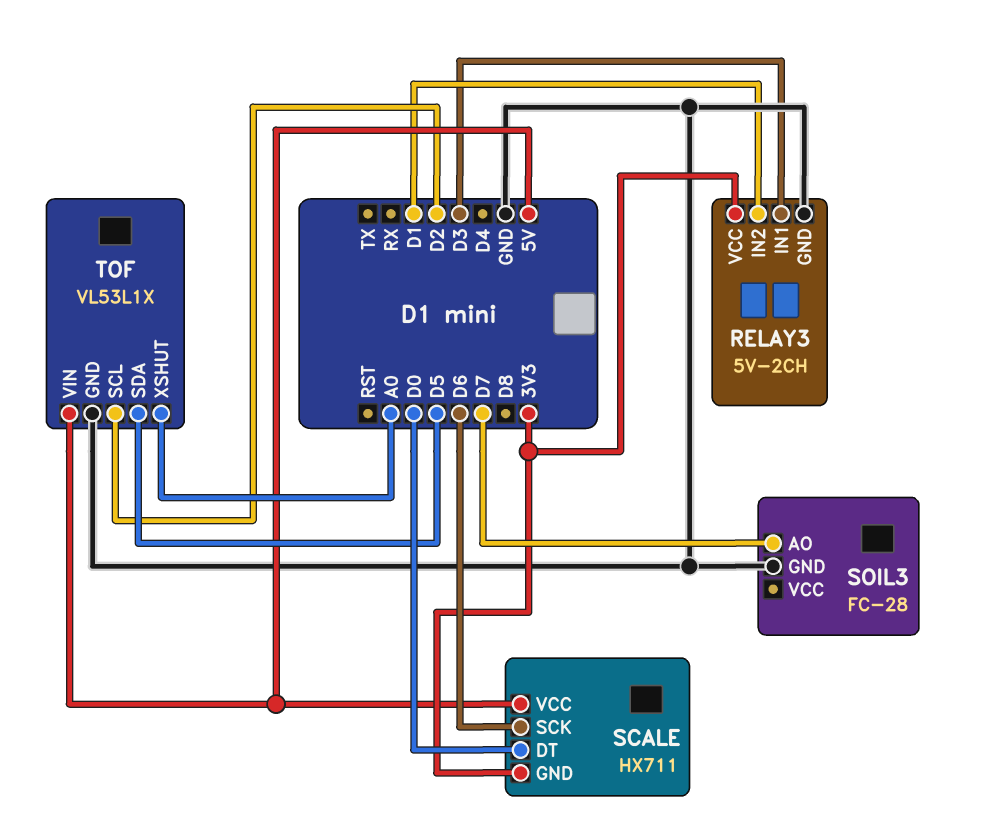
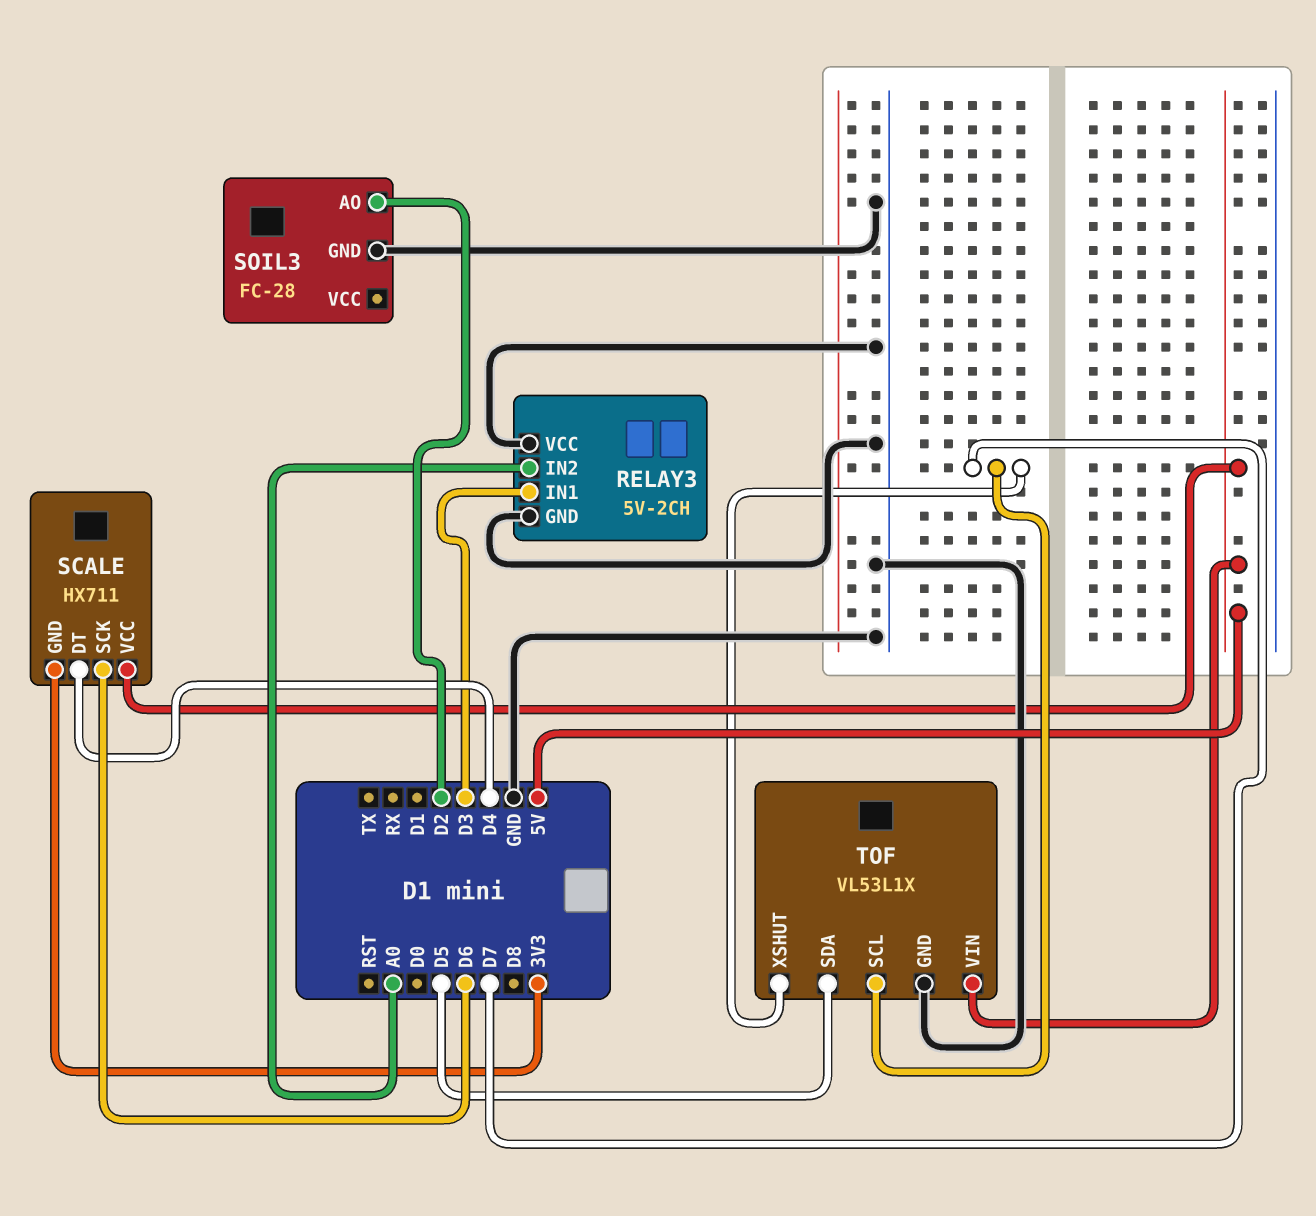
RELAY3 pin IN2: D1 -> A0
RELAY3 pin VCC: 3V3 -> GND
SCALE pin DT: D0 -> D4
SOIL3 pin AO: D7 -> D2
TOF pin SCL: D2 -> D7
TOF pin XSHUT: A0 -> D7

